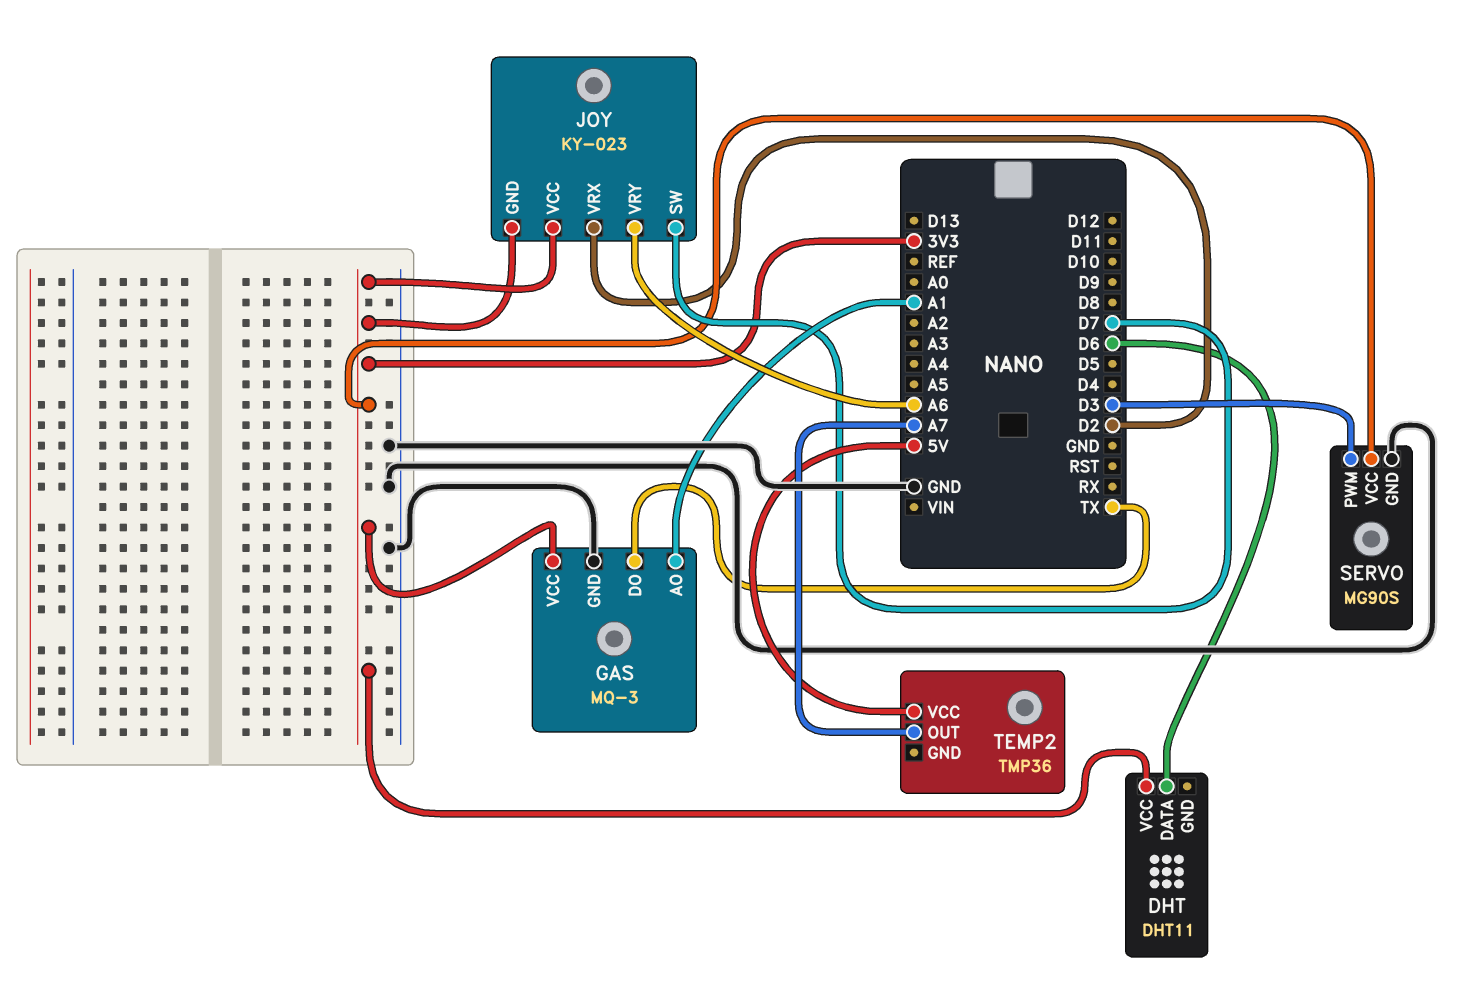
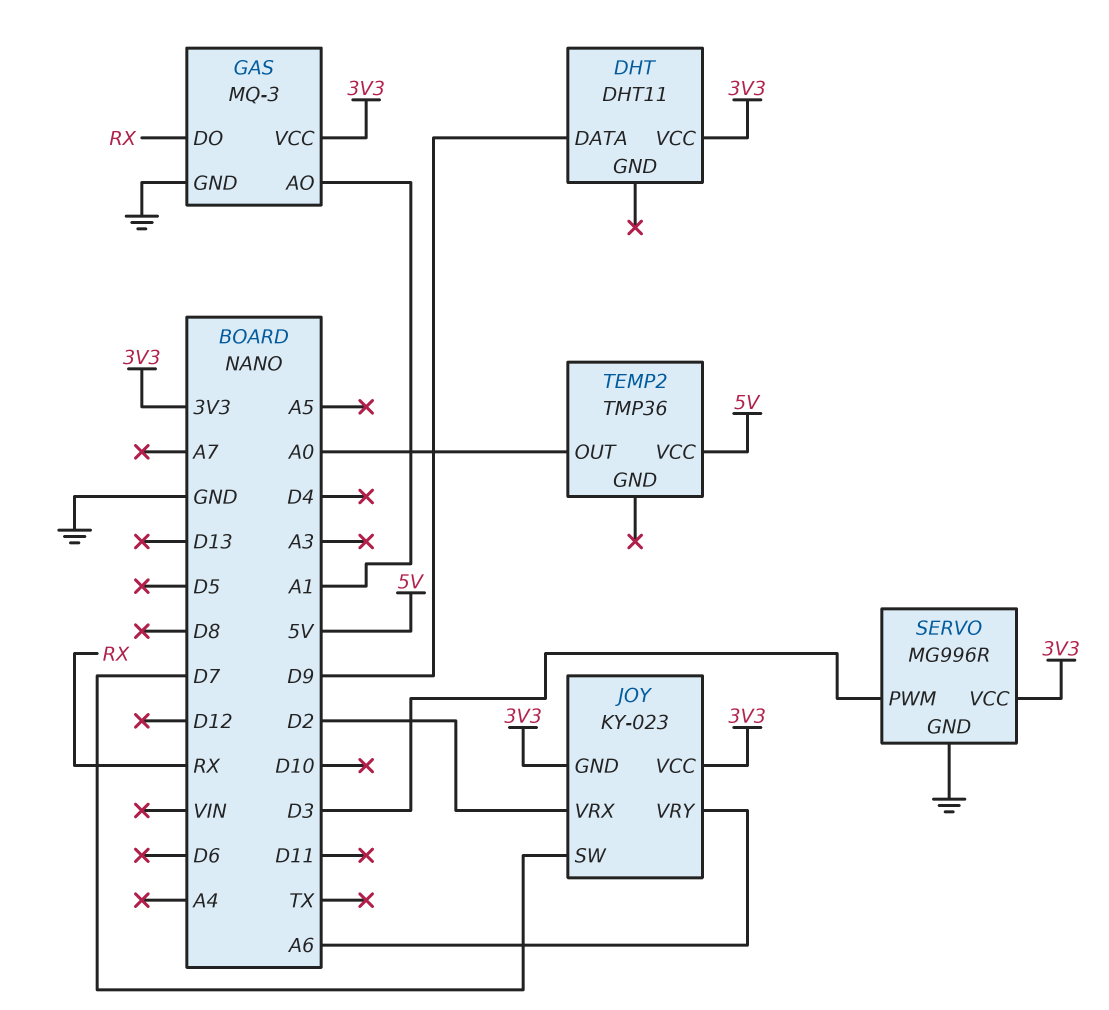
DHT pin DATA: D6 -> D9
GAS pin DO: TX -> RX
SERVO: MG90S -> MG996R
TEMP2 pin OUT: A7 -> A0

